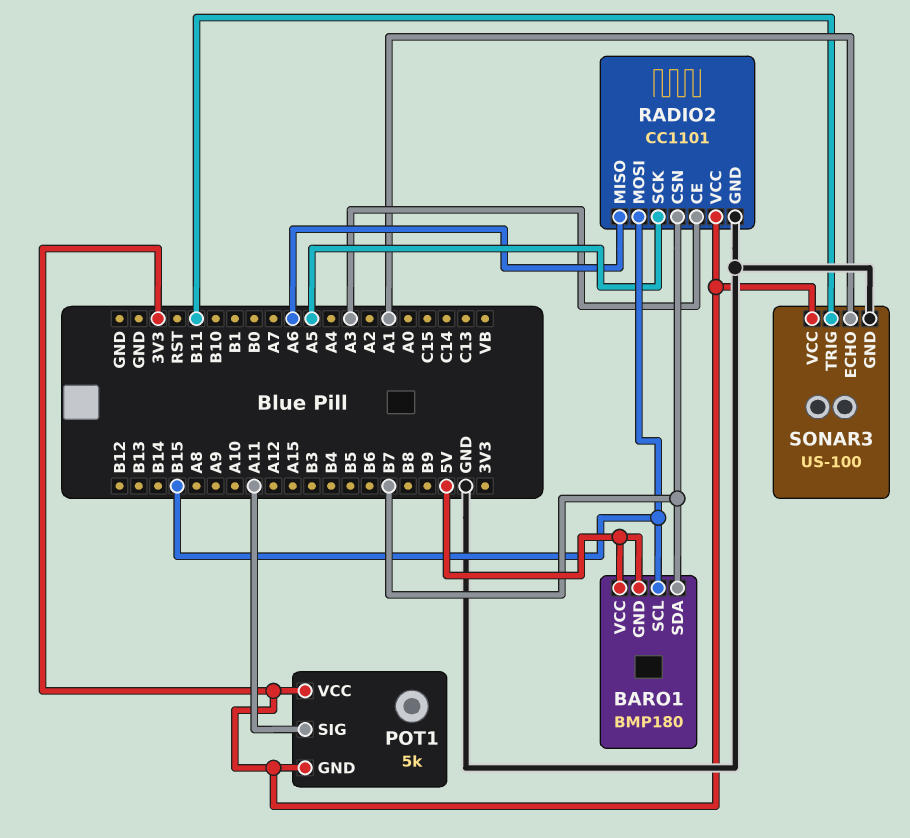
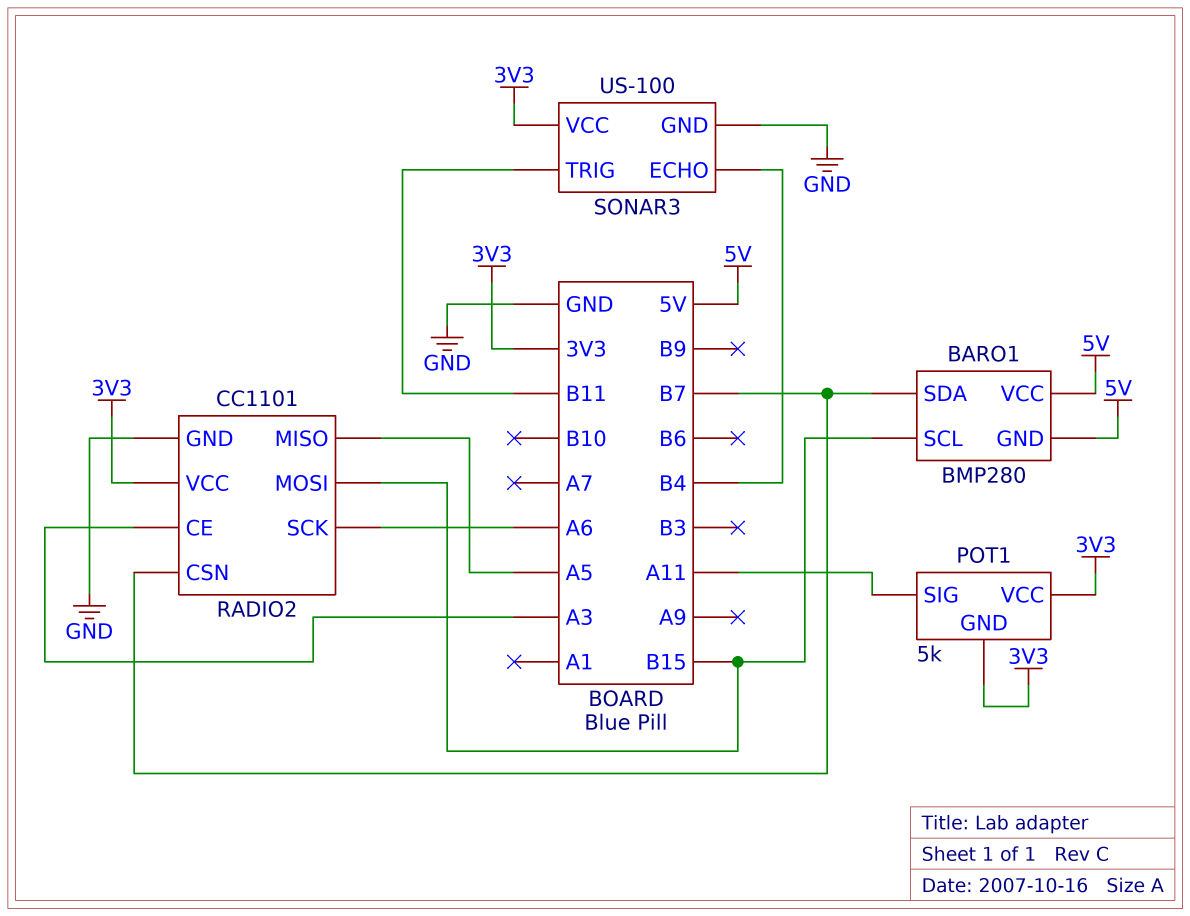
BARO1: BMP180 -> BMP280
RADIO2 pin MISO: A6 -> A5
RADIO2 pin SCK: A5 -> A6
SONAR3 pin ECHO: A1 -> B4

